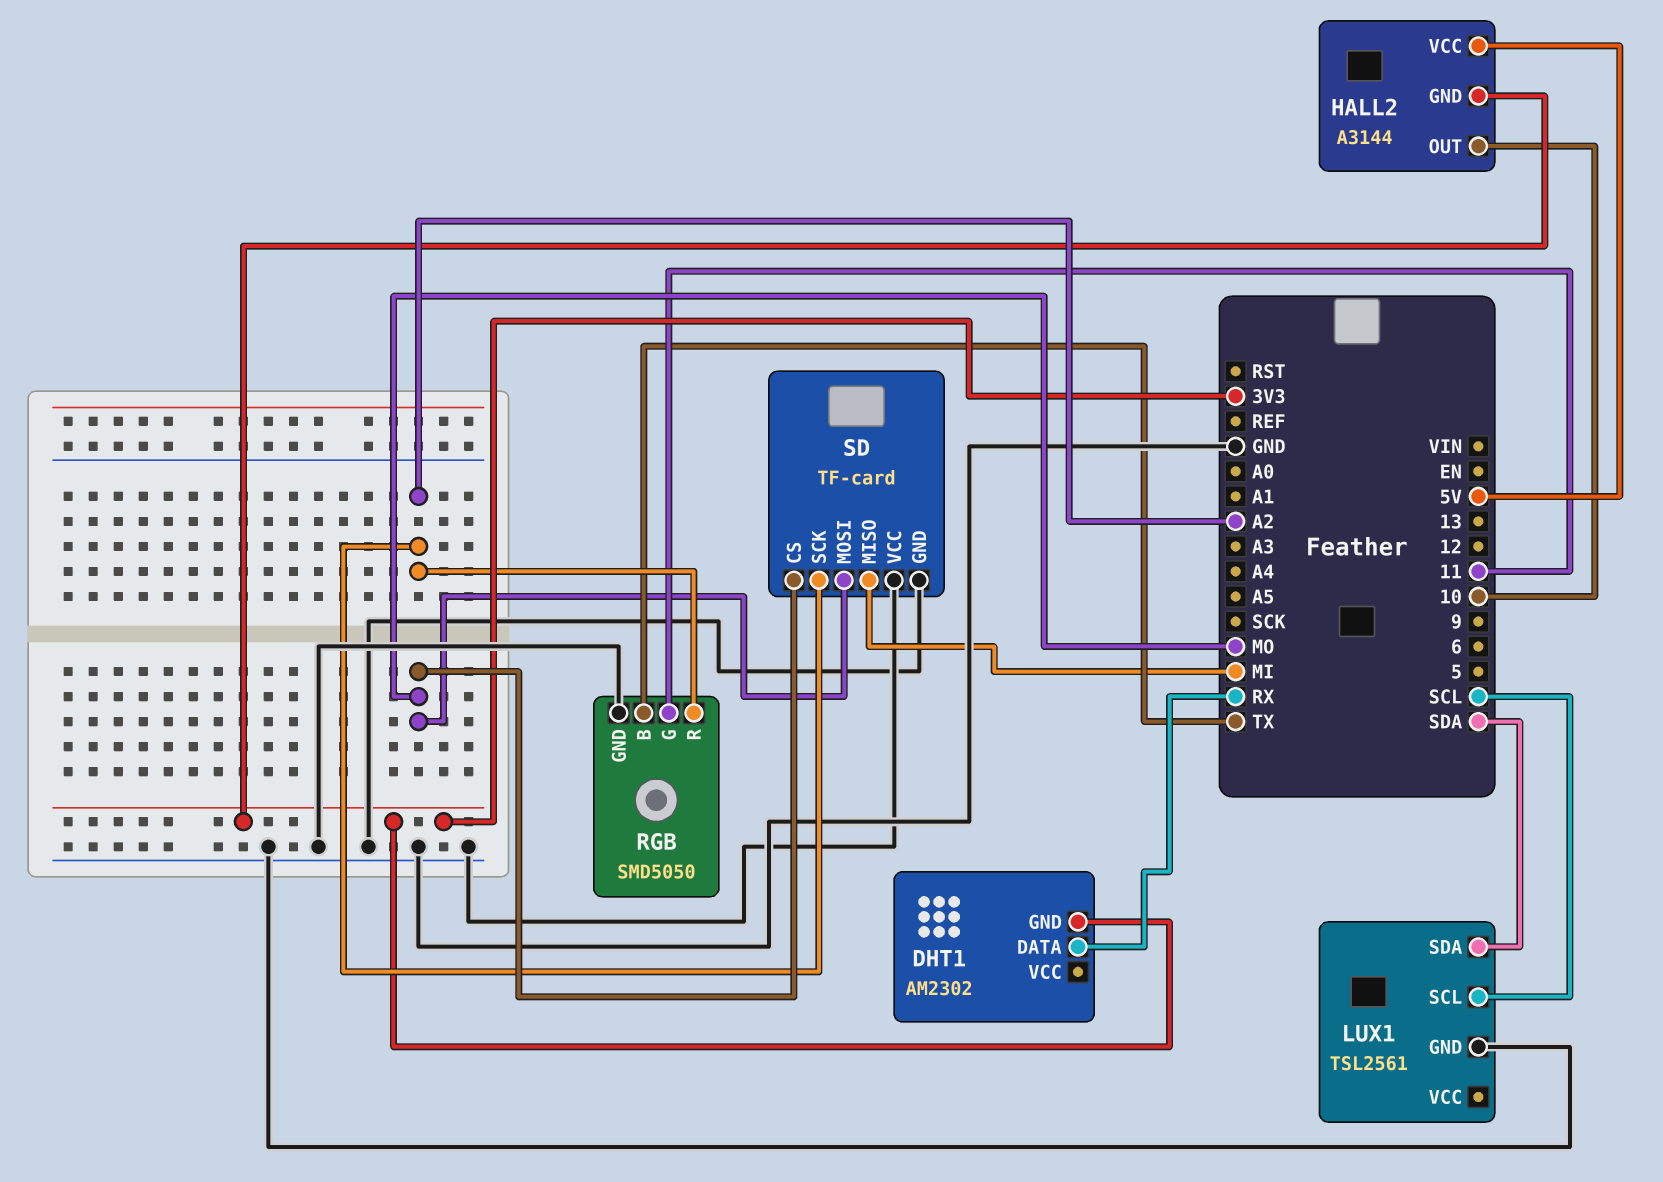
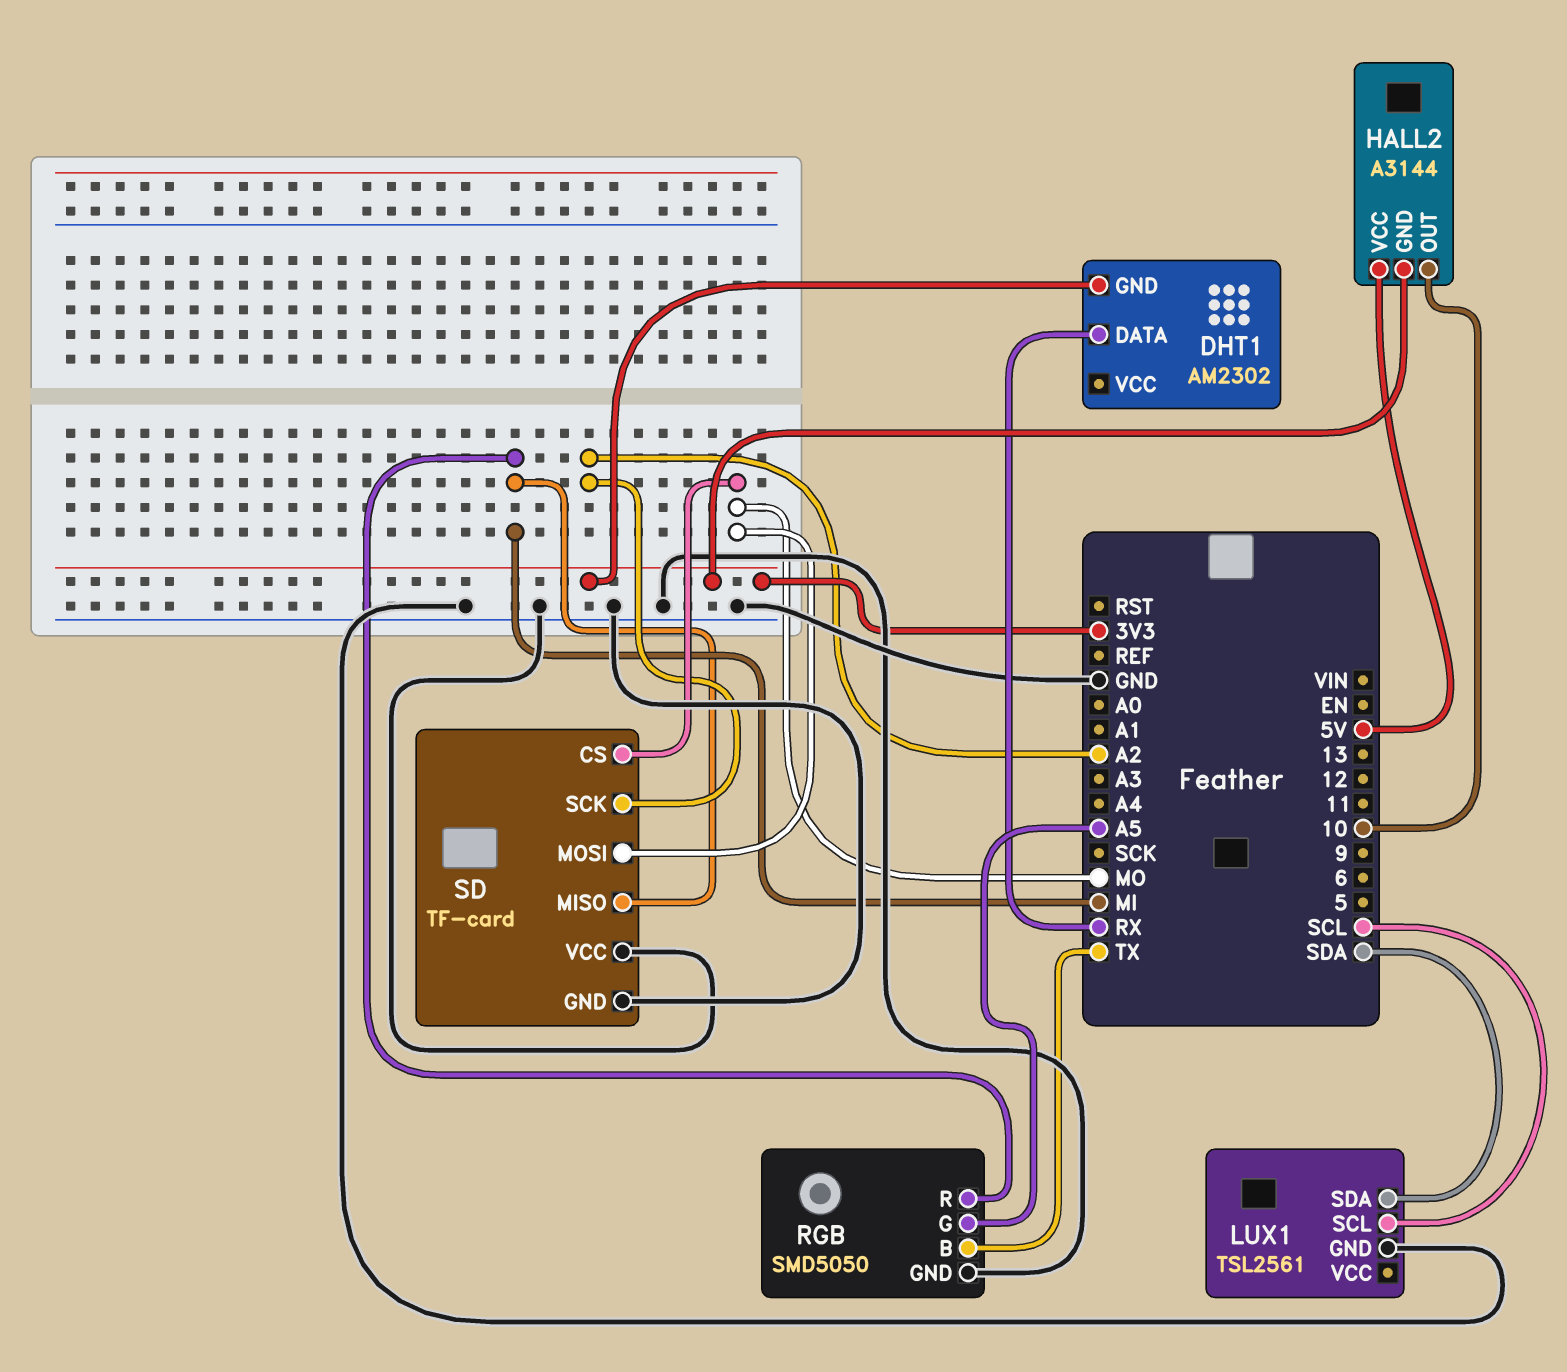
RGB pin G: 11 -> A5
RGB pin R: A2 -> MI

